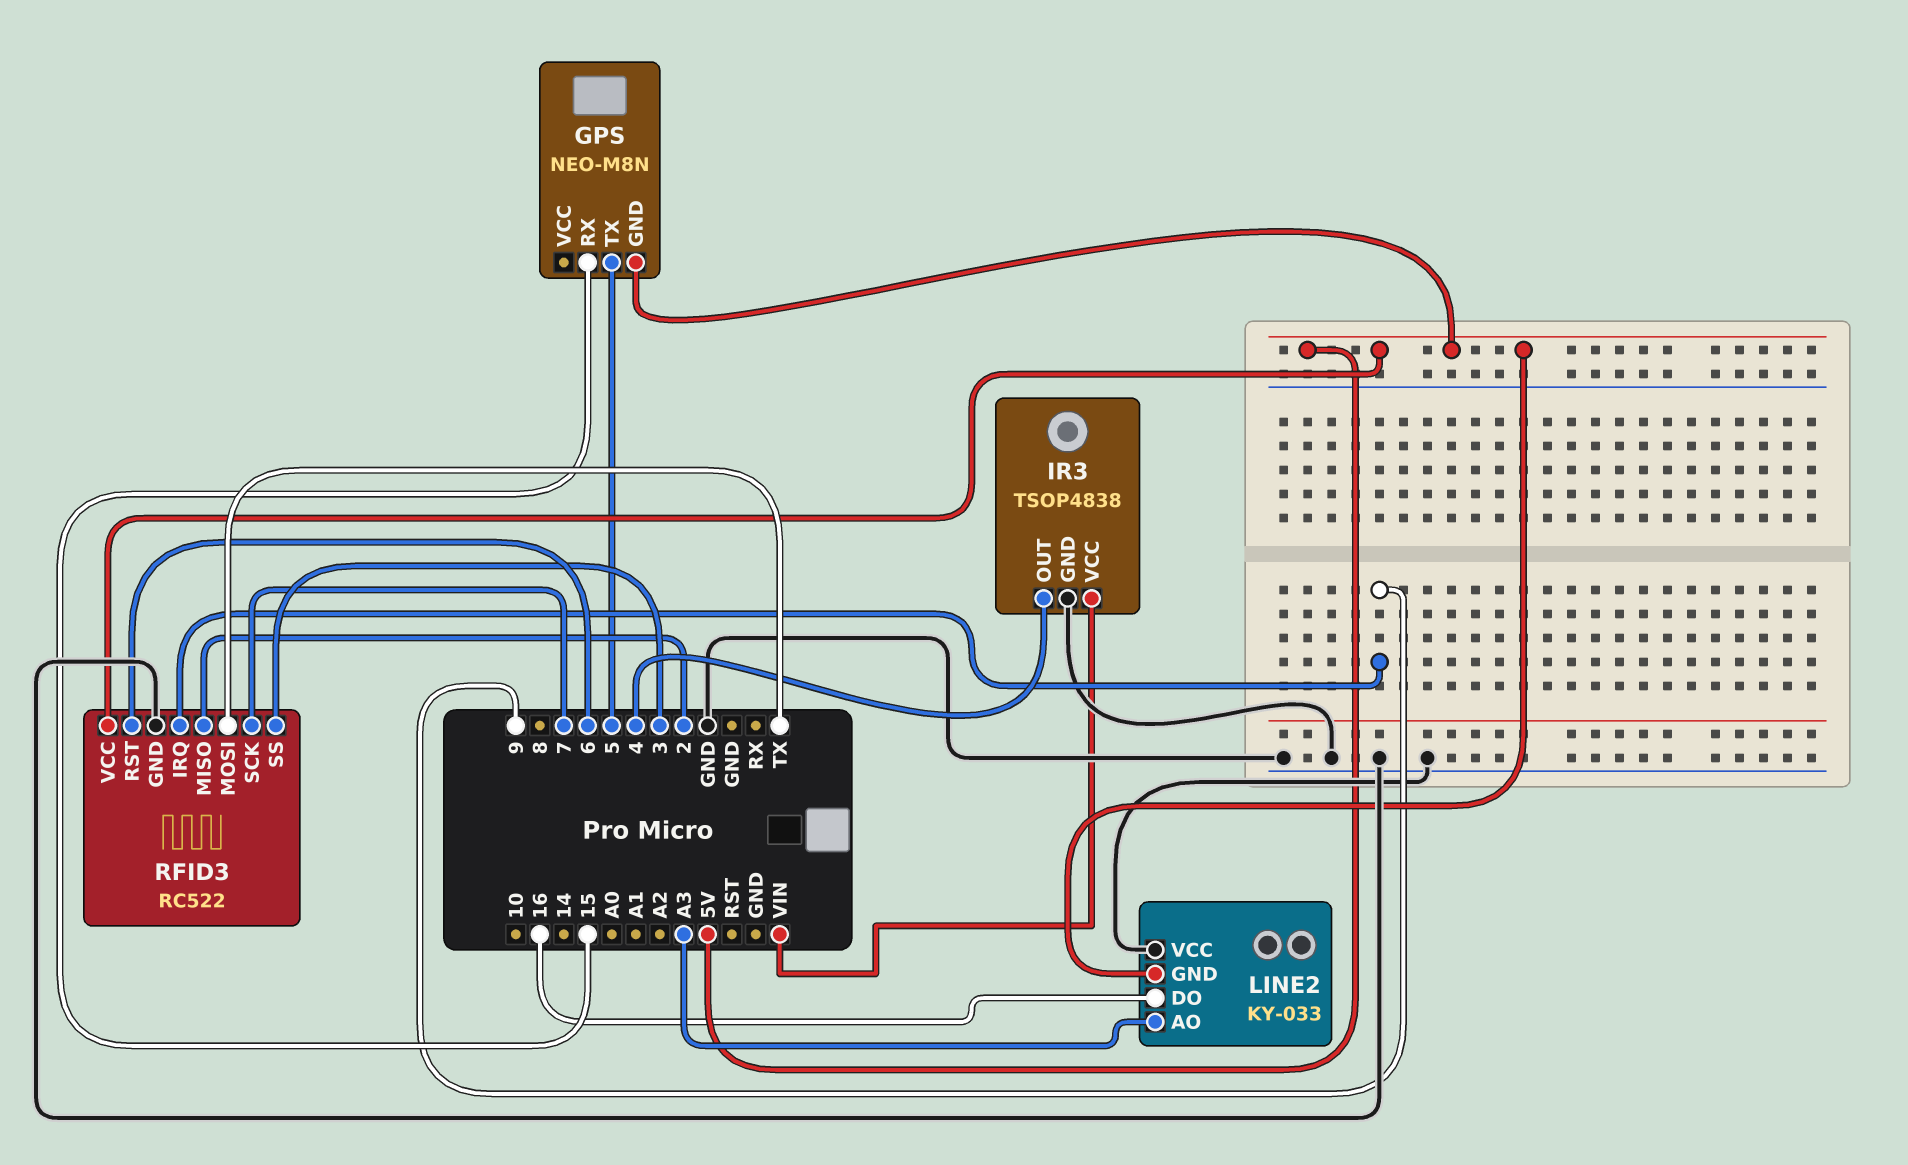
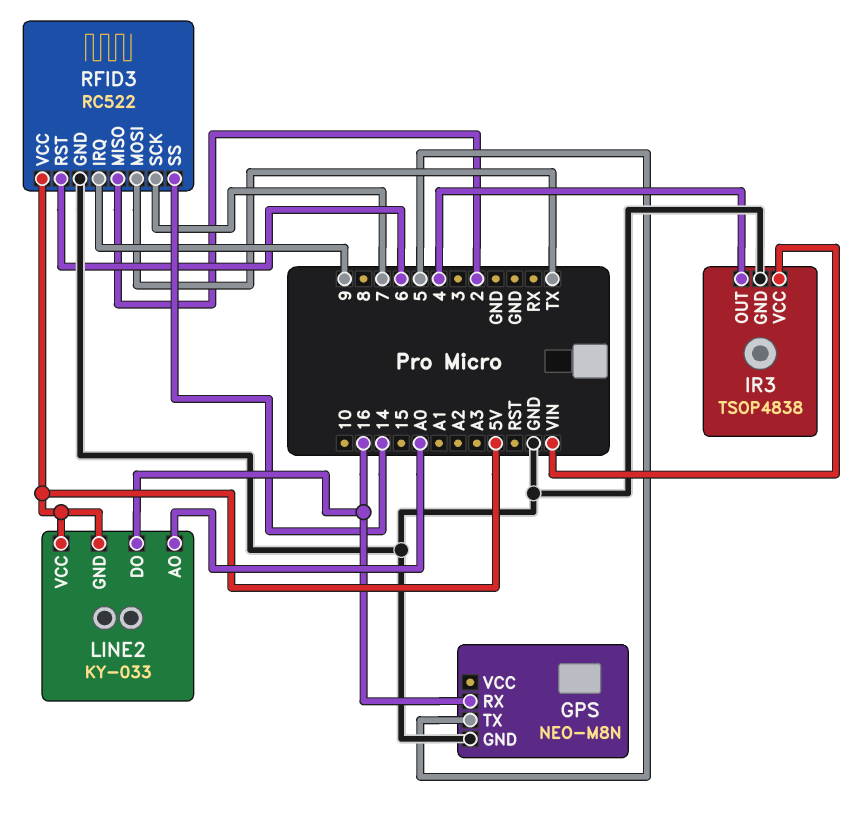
GPS pin GND: 5V -> GND
GPS pin RX: 15 -> 16
LINE2 pin AO: A3 -> A0
LINE2 pin VCC: GND -> 5V
RFID3 pin SS: 3 -> 14

